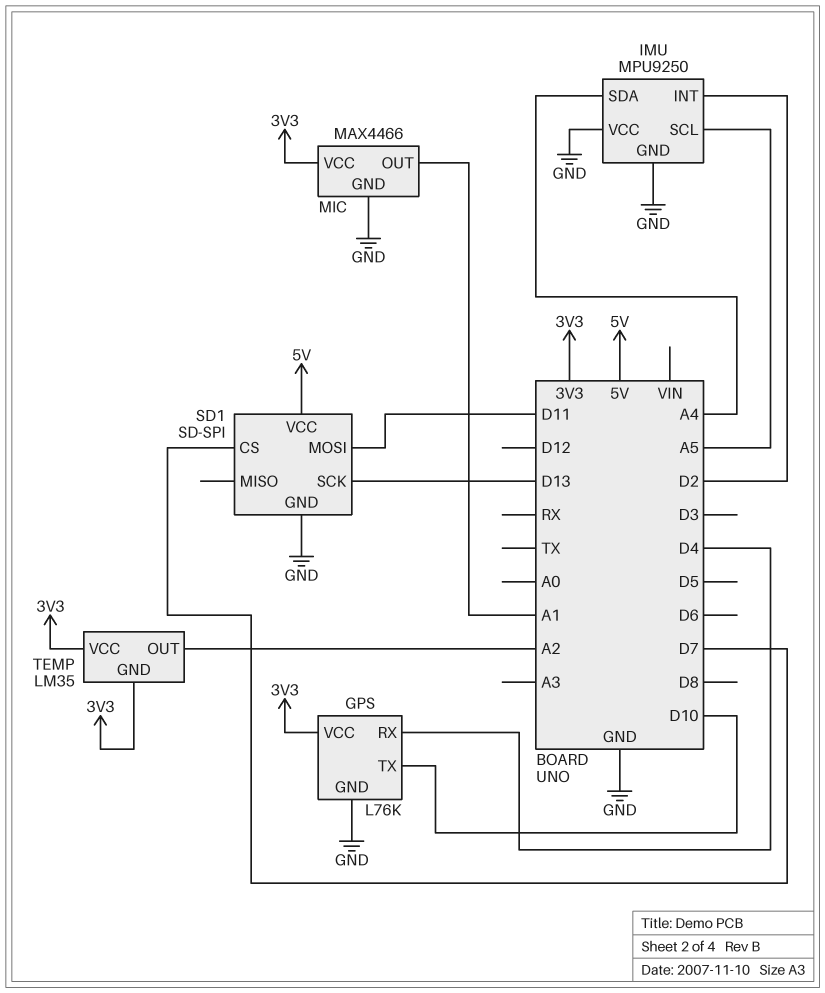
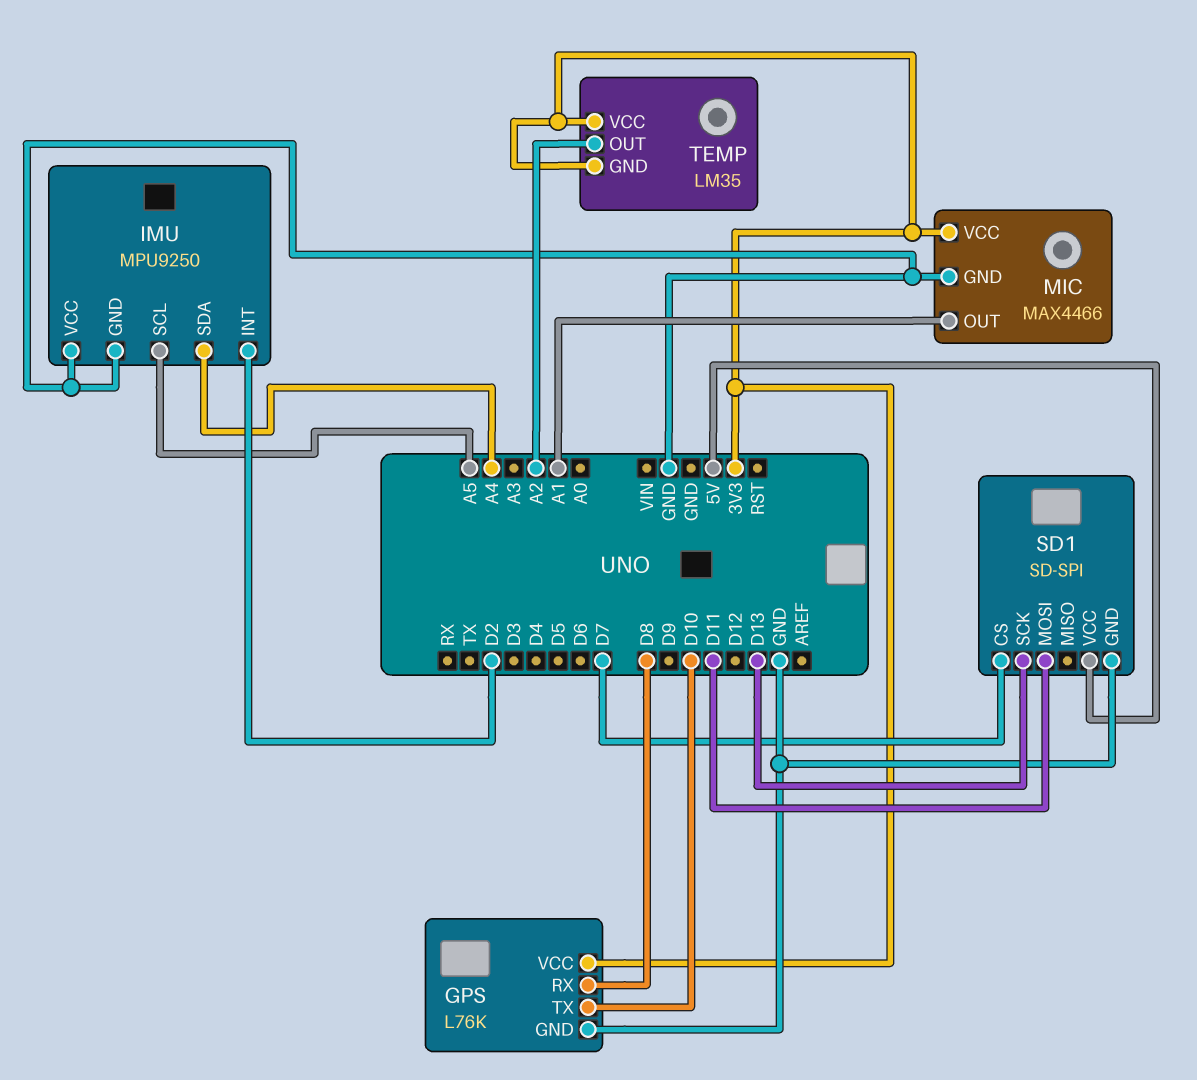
GPS pin RX: D4 -> D8

